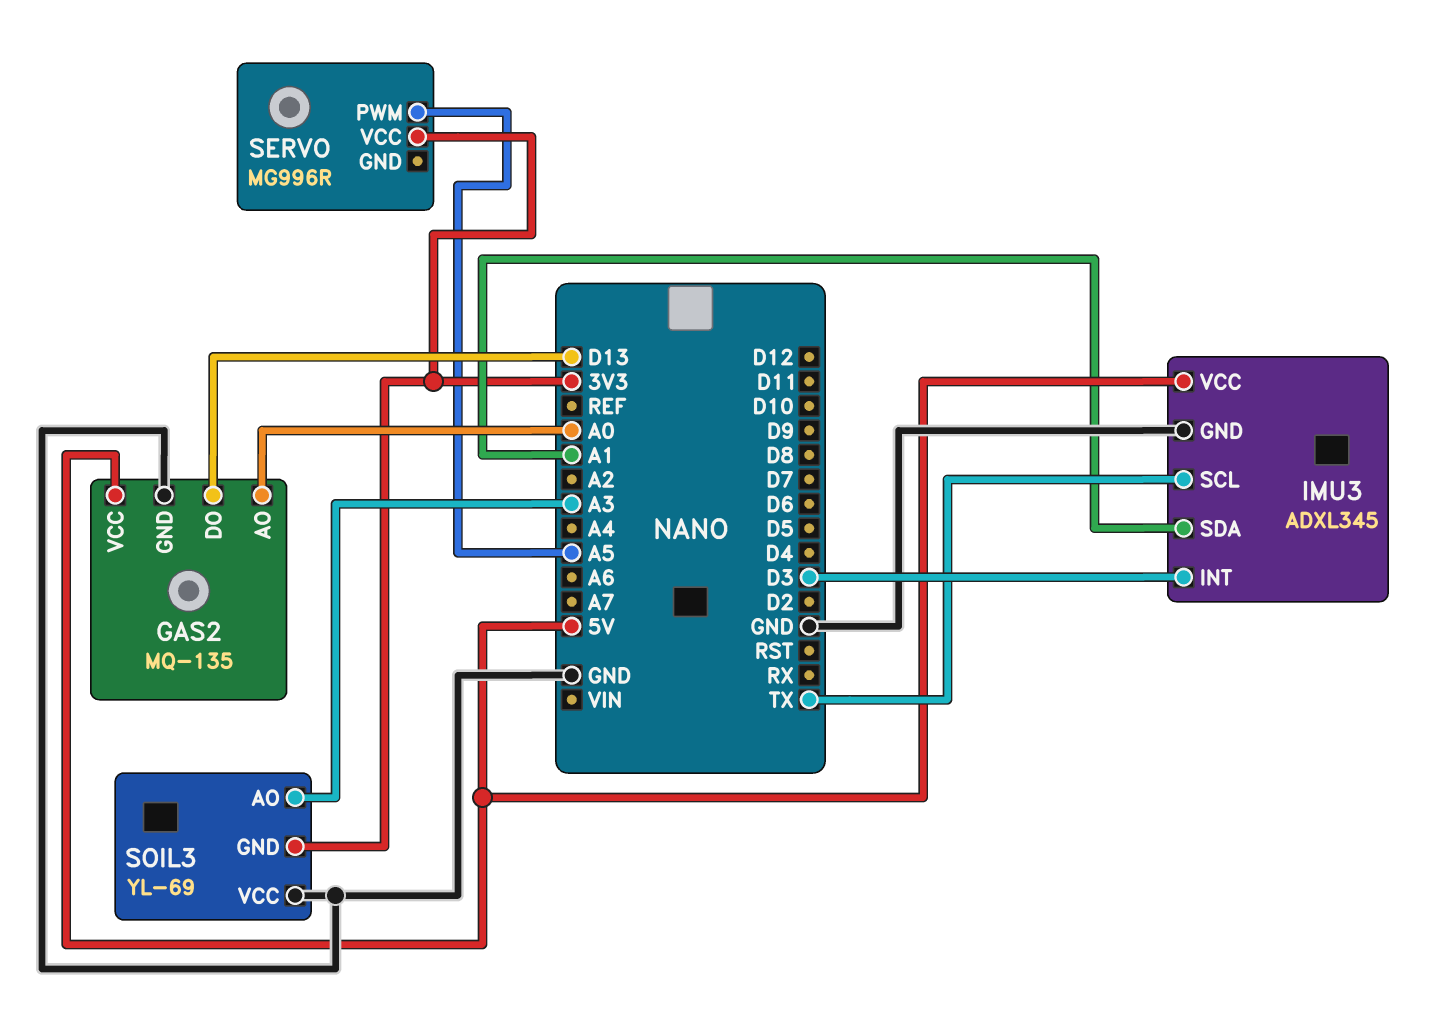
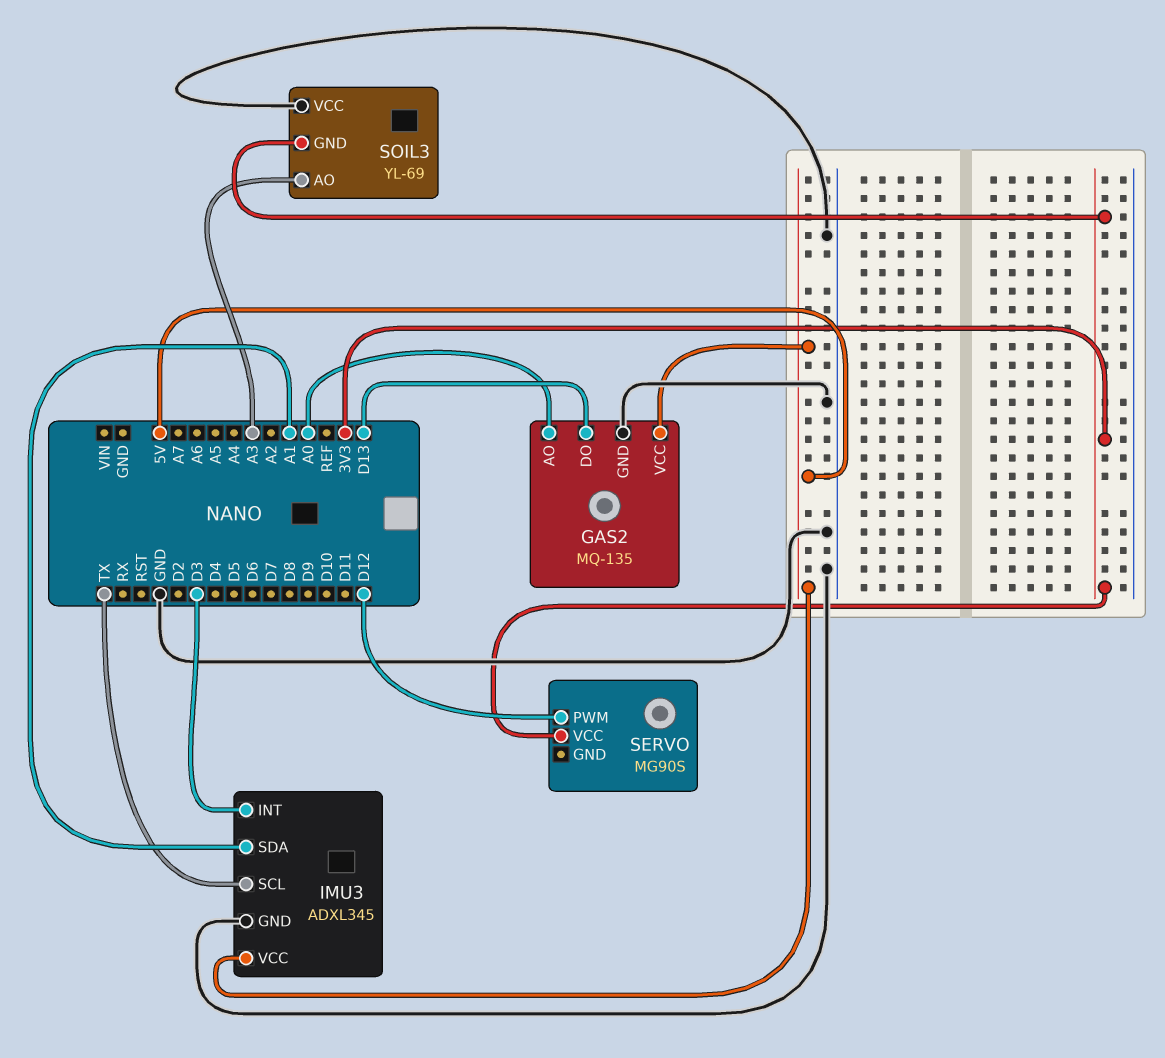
SERVO: MG996R -> MG90S
SERVO pin PWM: A5 -> D12

